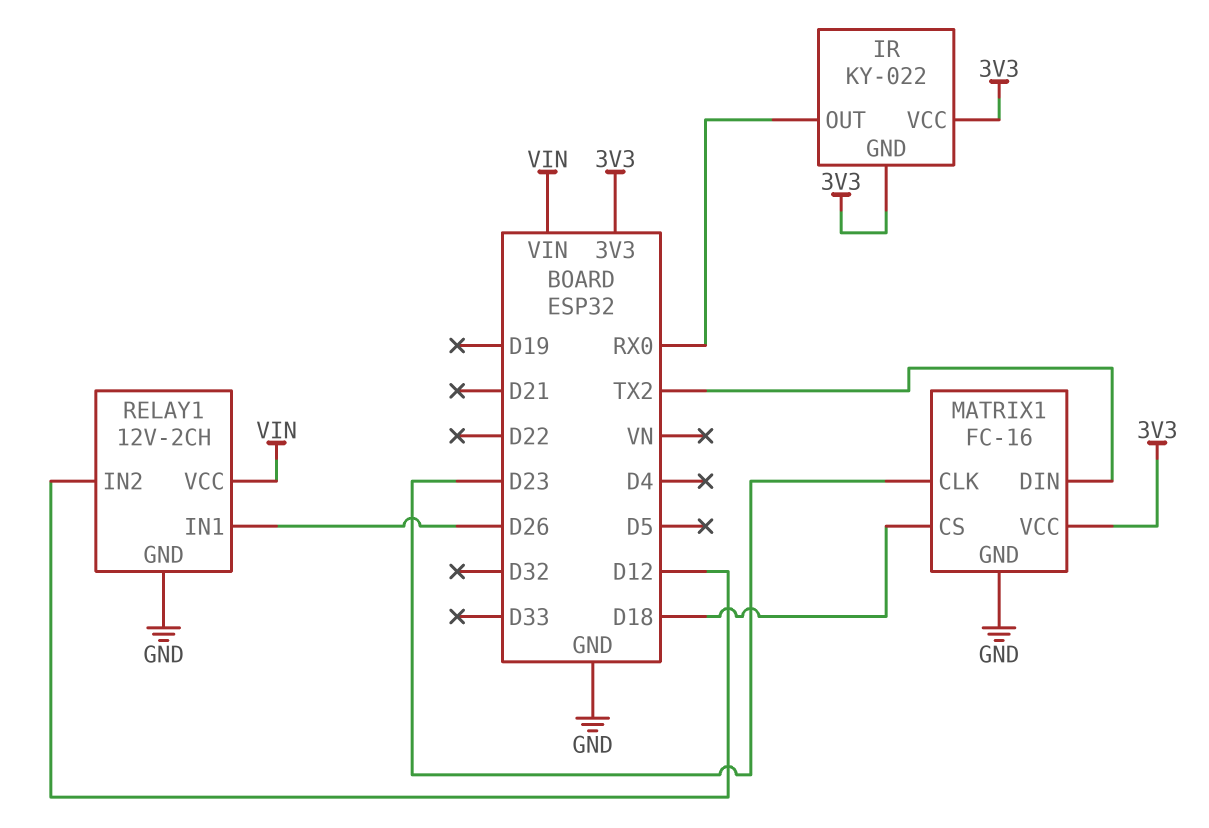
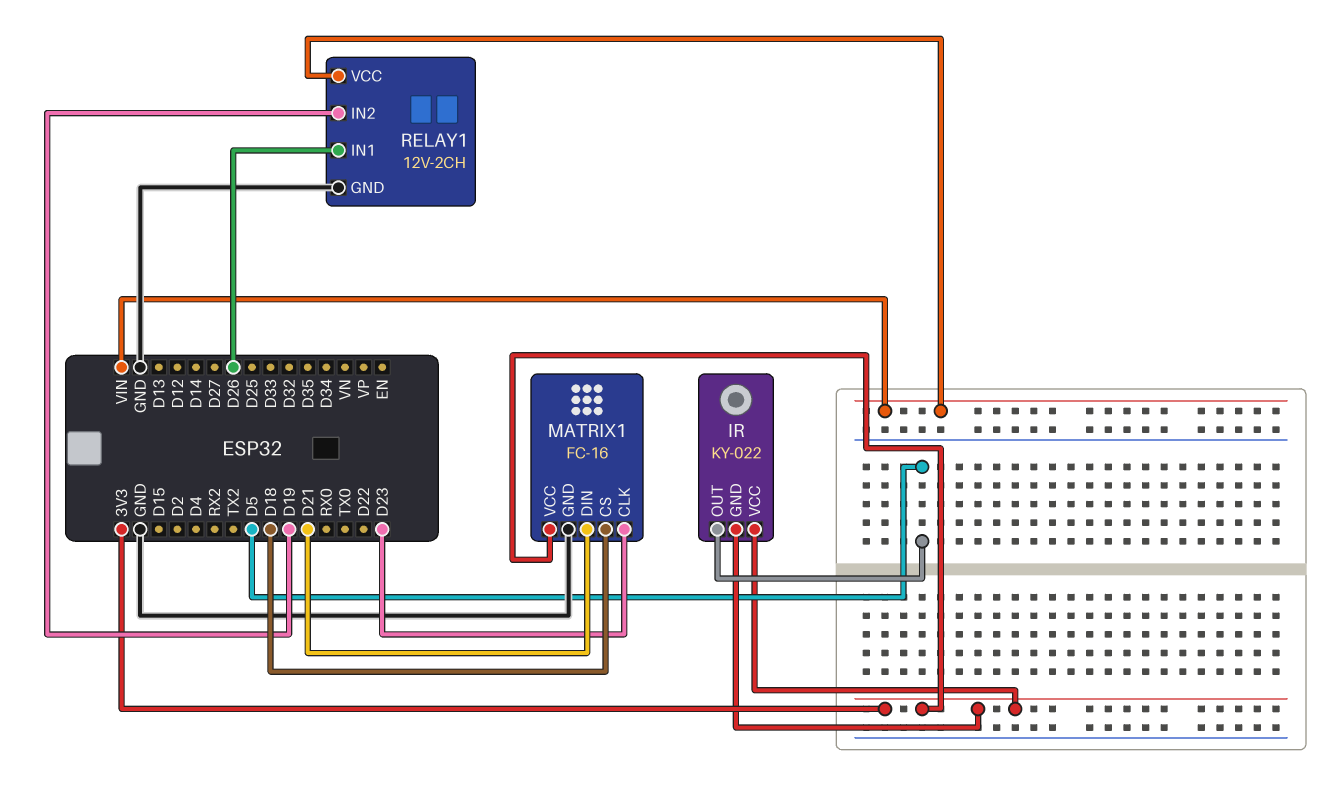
IR pin OUT: RX0 -> D5
MATRIX1 pin DIN: TX2 -> D21
RELAY1 pin IN2: D12 -> D19

